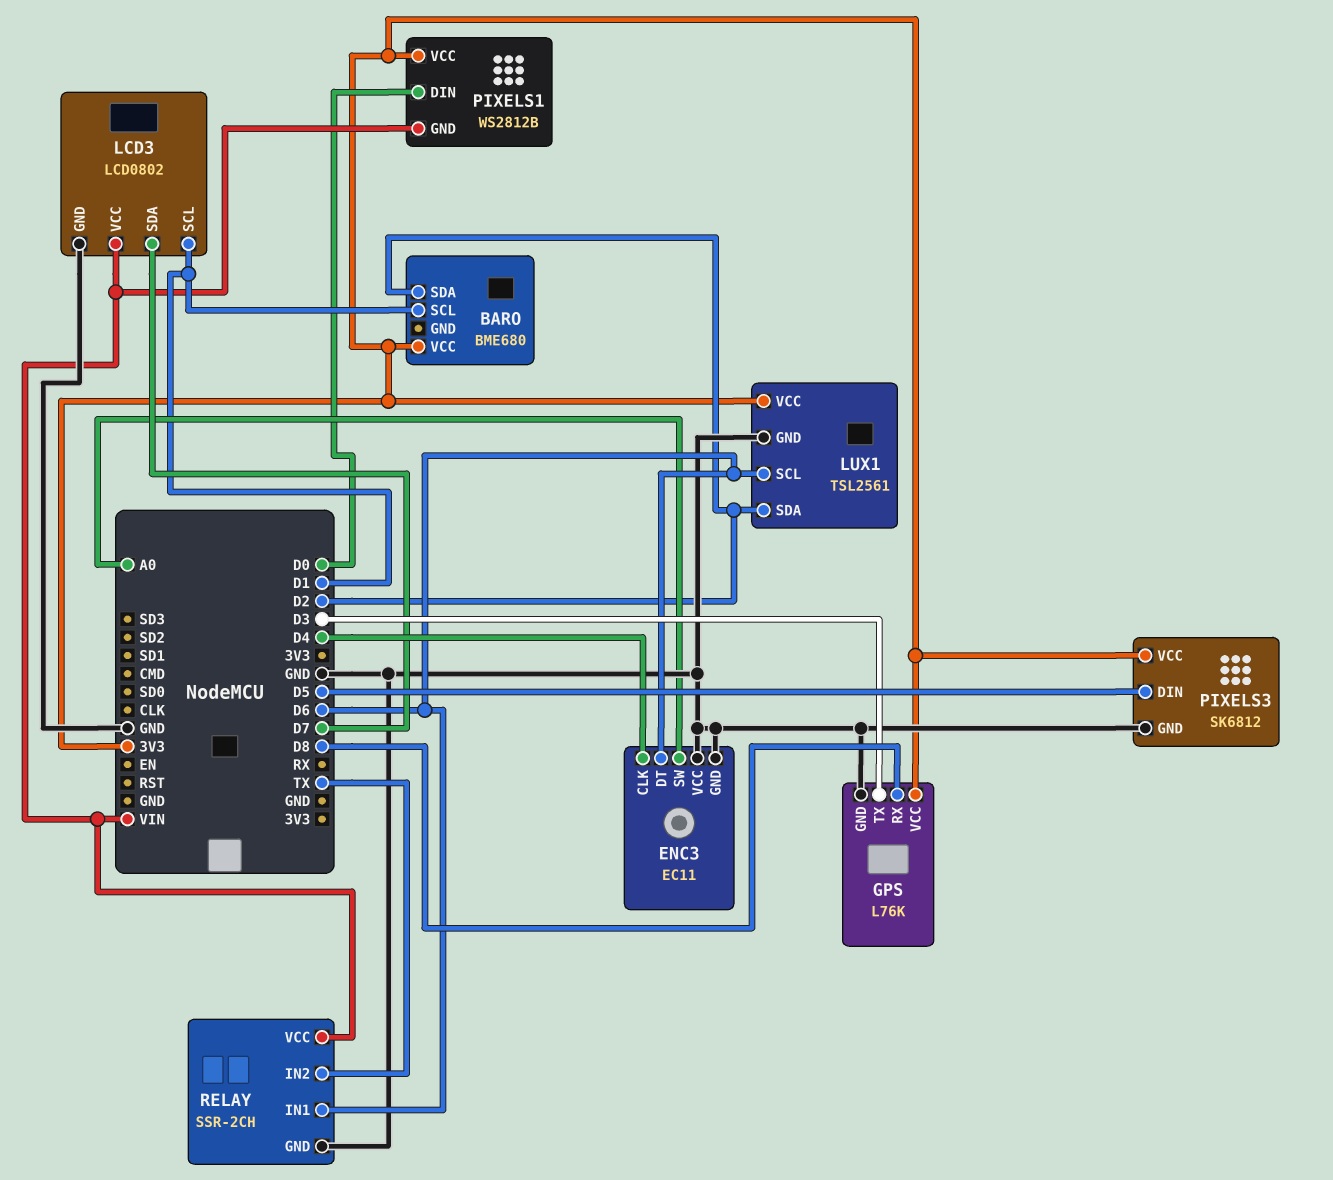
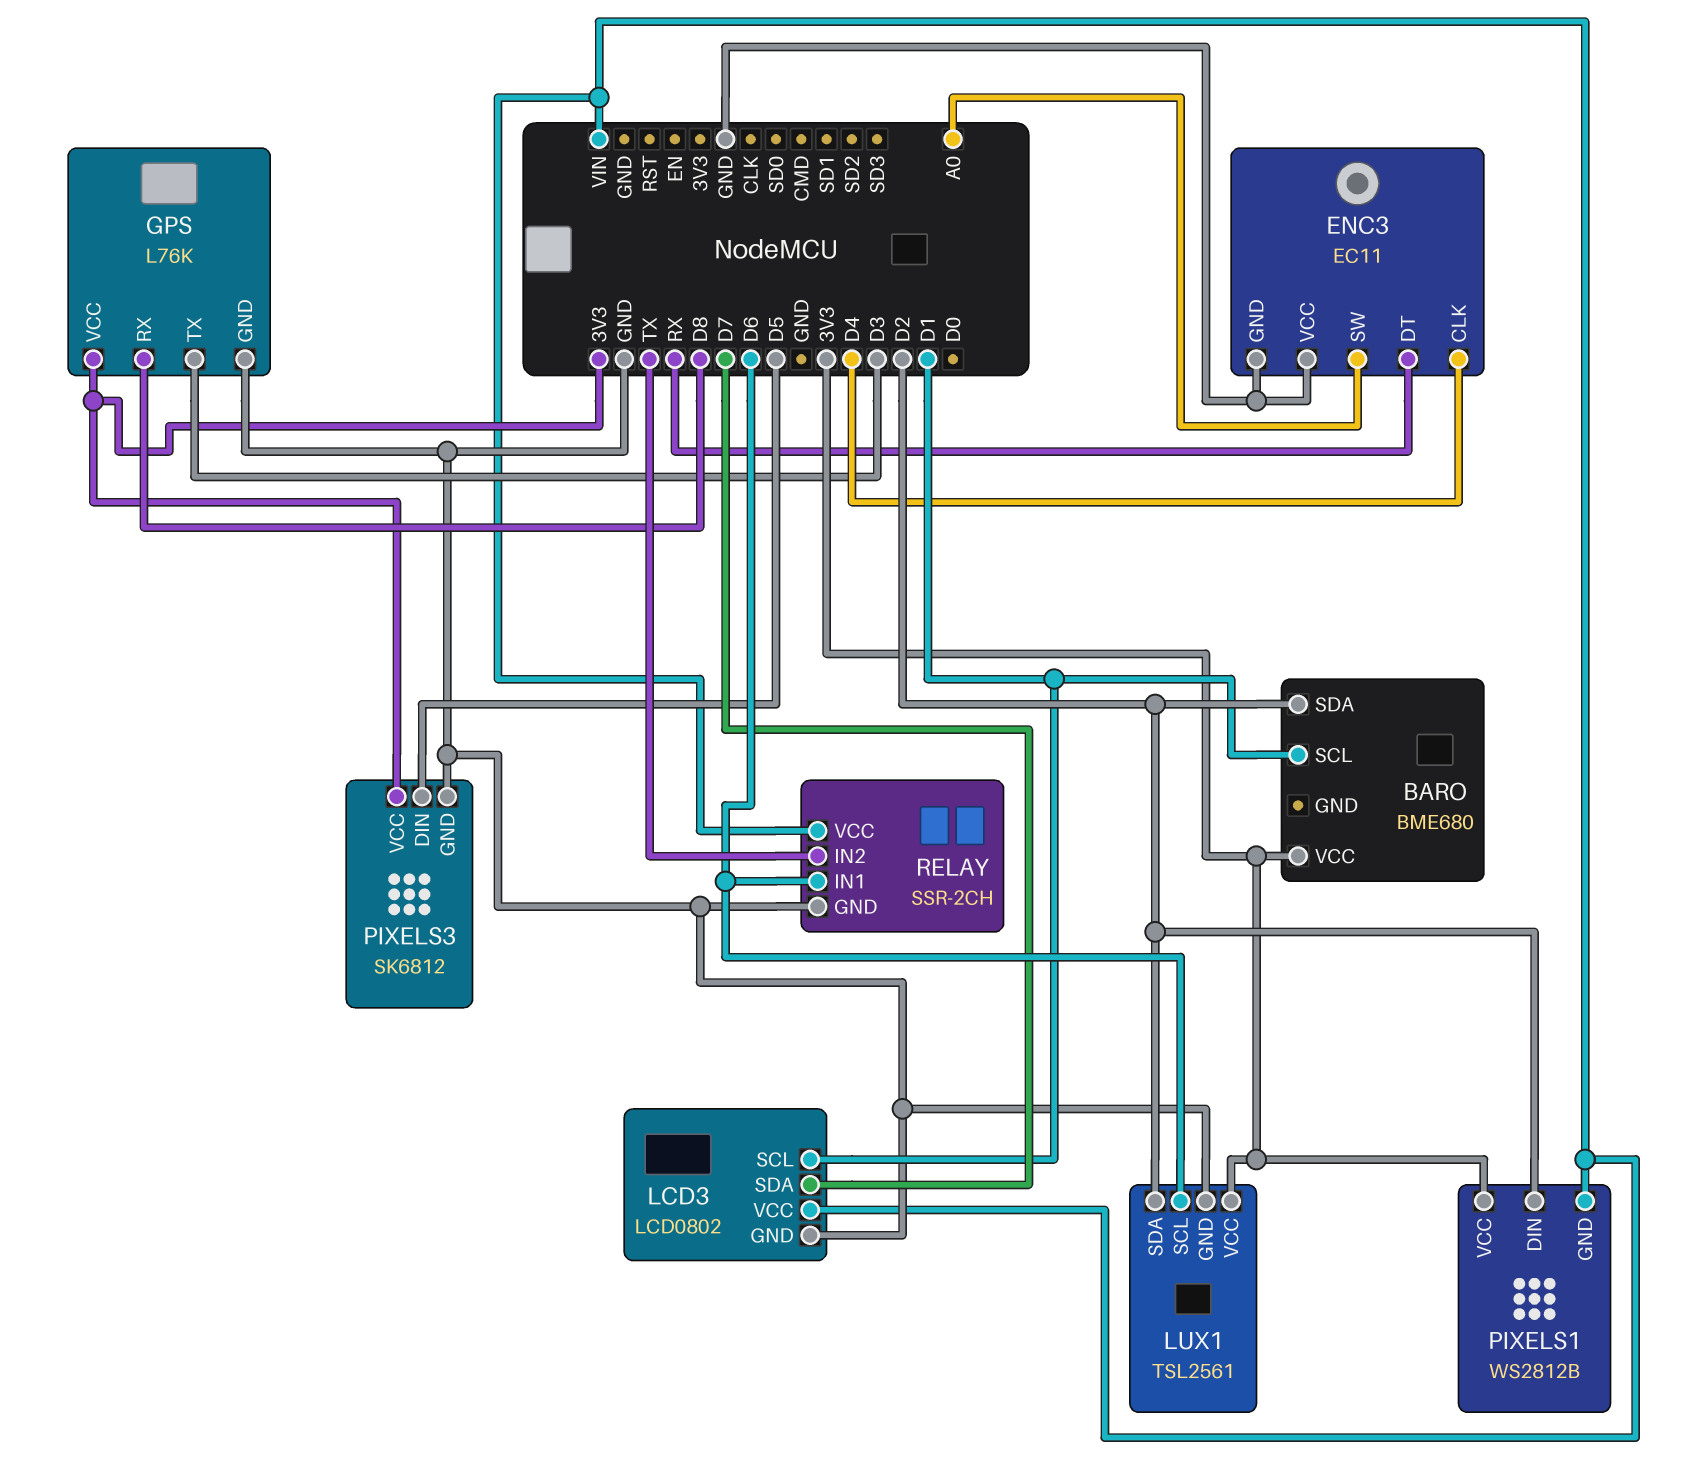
ENC3 pin DT: D6 -> RX
PIXELS1 pin DIN: D0 -> D2

